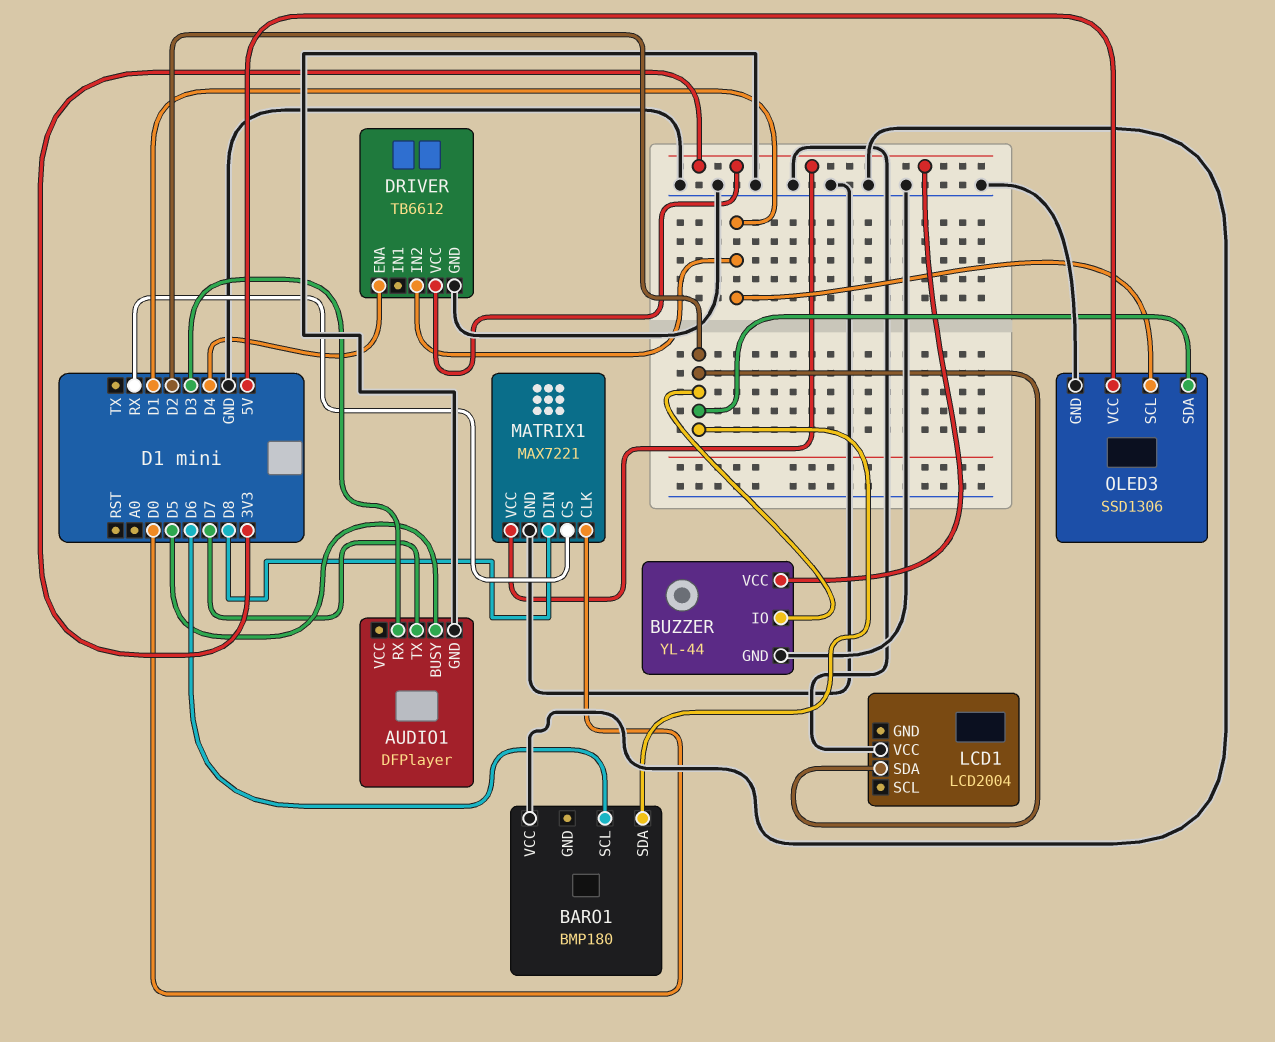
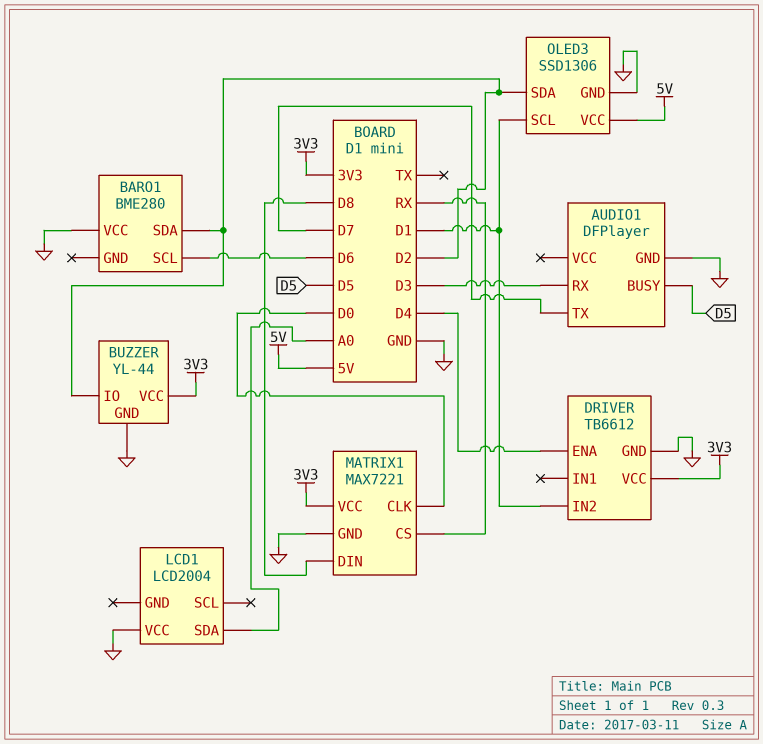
BARO1: BMP180 -> BME280
LCD1 pin SDA: D2 -> A0

